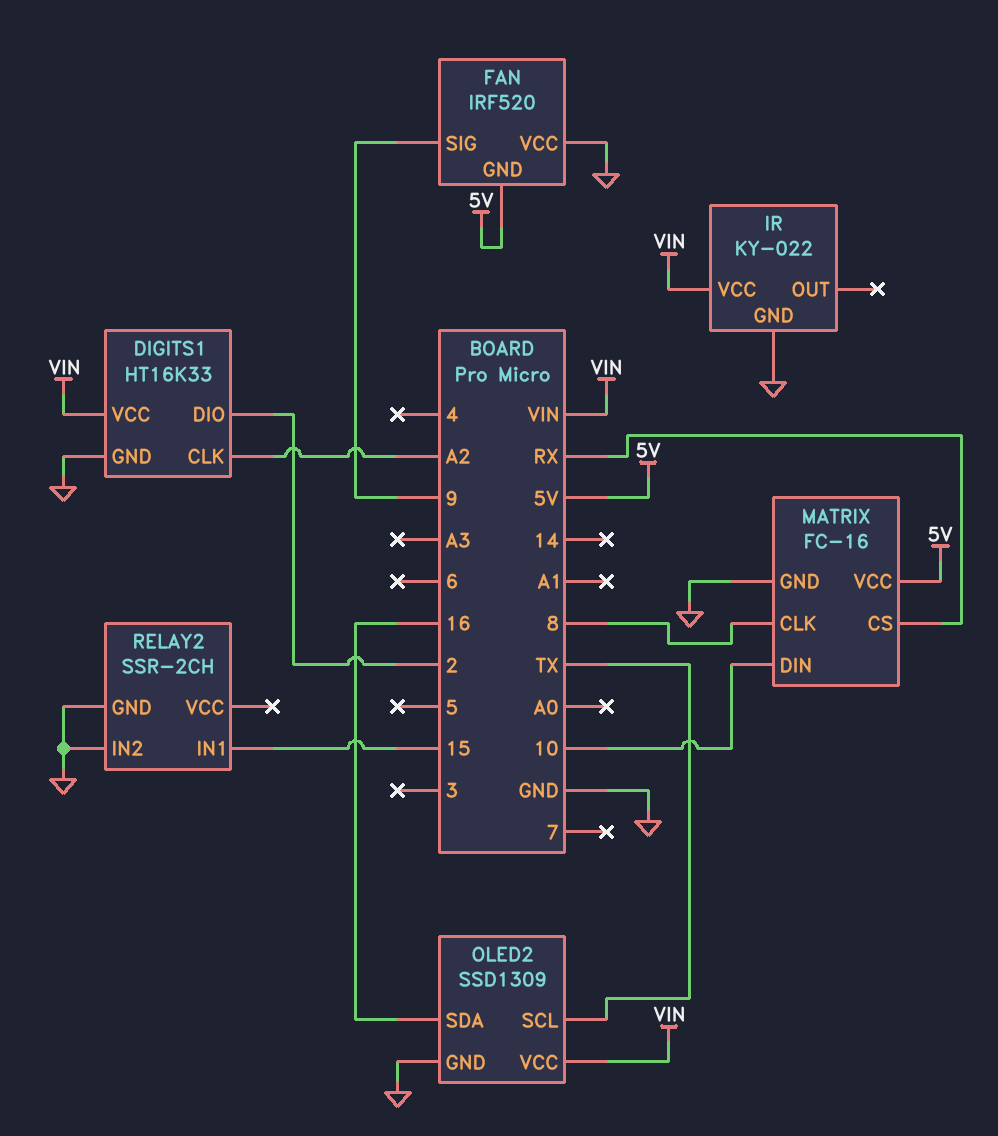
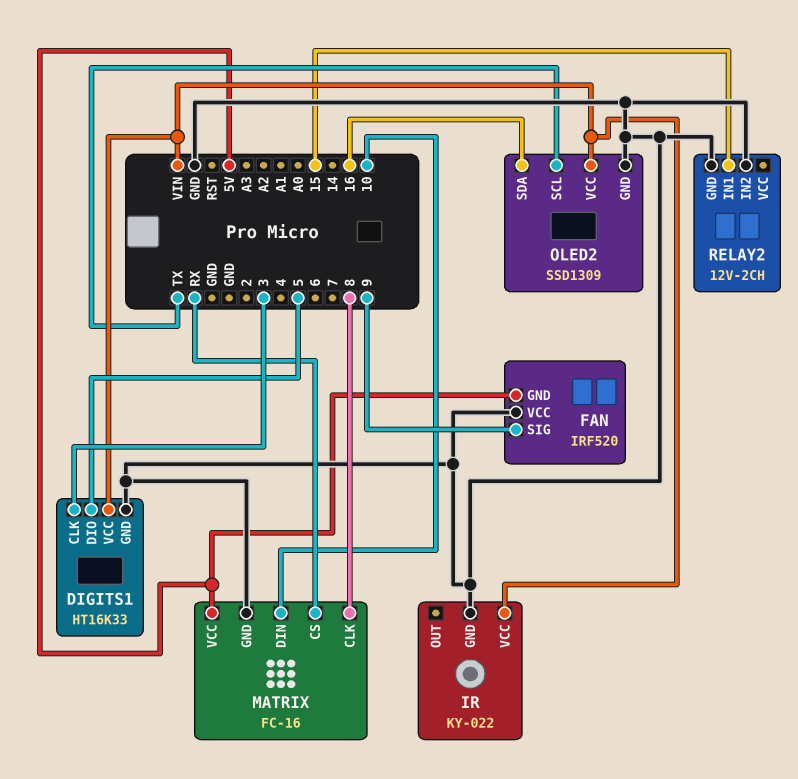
DIGITS1 pin CLK: A2 -> 3
DIGITS1 pin DIO: 2 -> 5
RELAY2: SSR-2CH -> 12V-2CH

